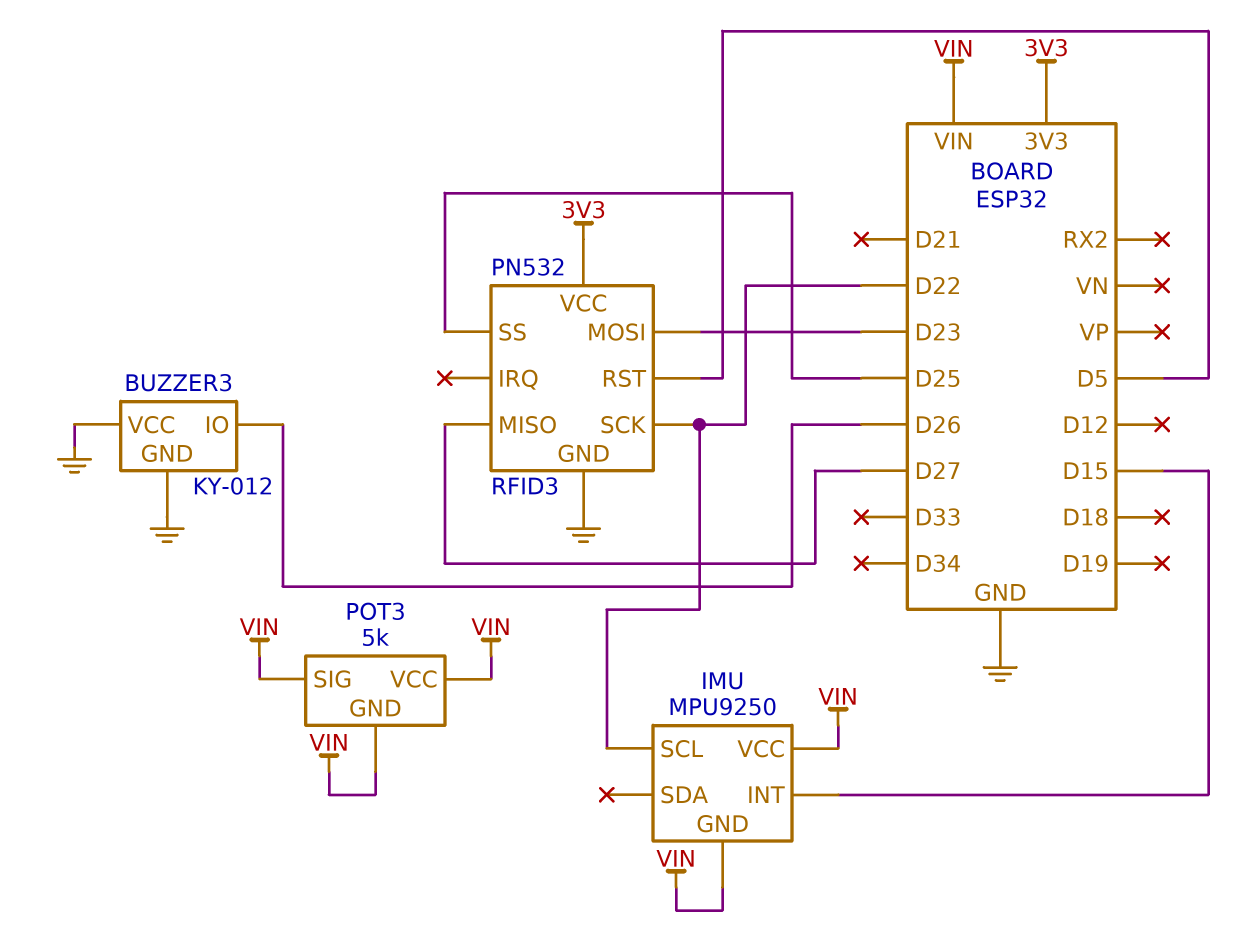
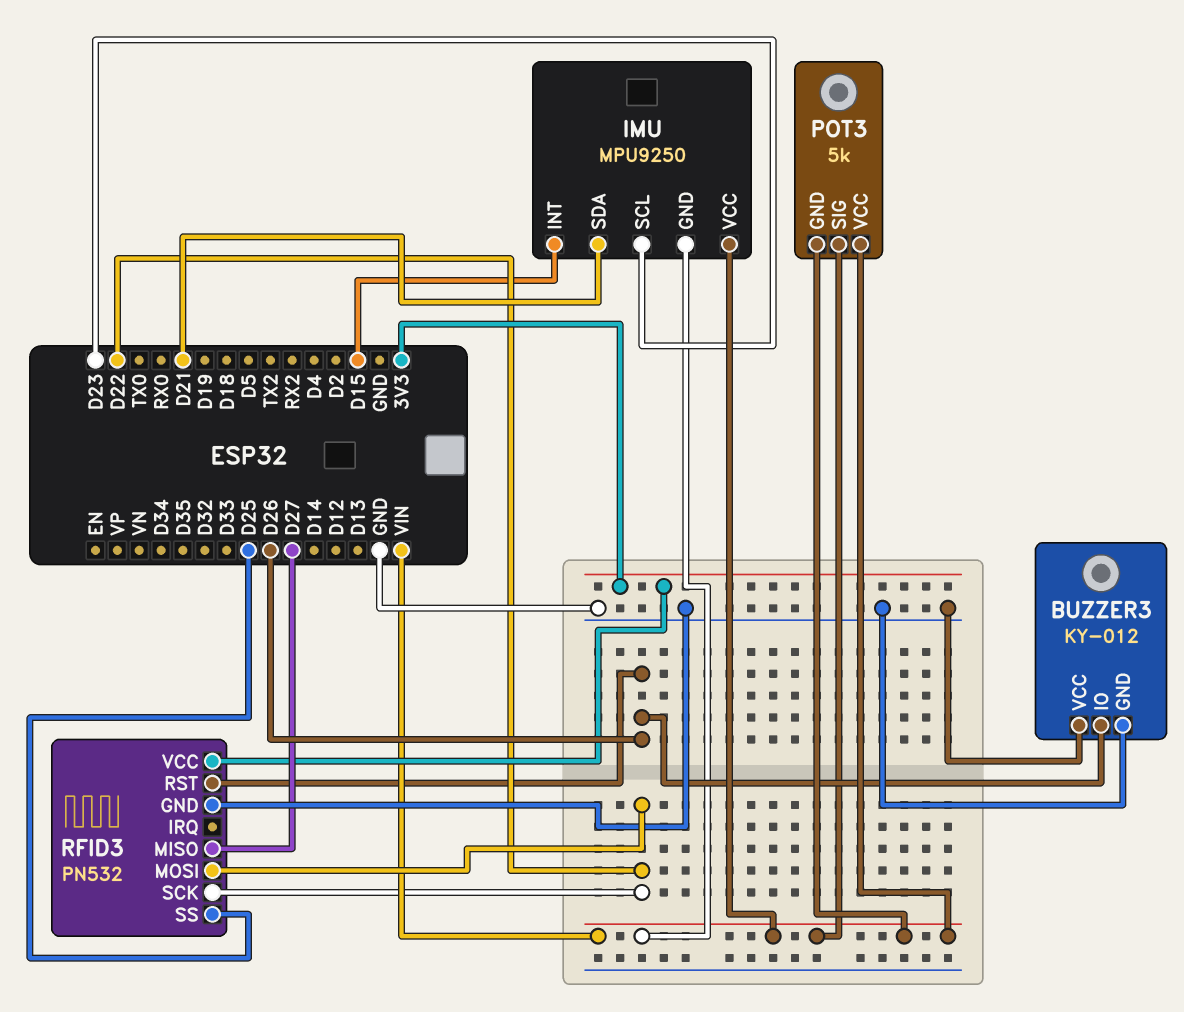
IMU pin SCL: D22 -> D23
IMU pin SDA: none -> D21
RFID3 pin MOSI: D23 -> D22
RFID3 pin RST: D5 -> D26

